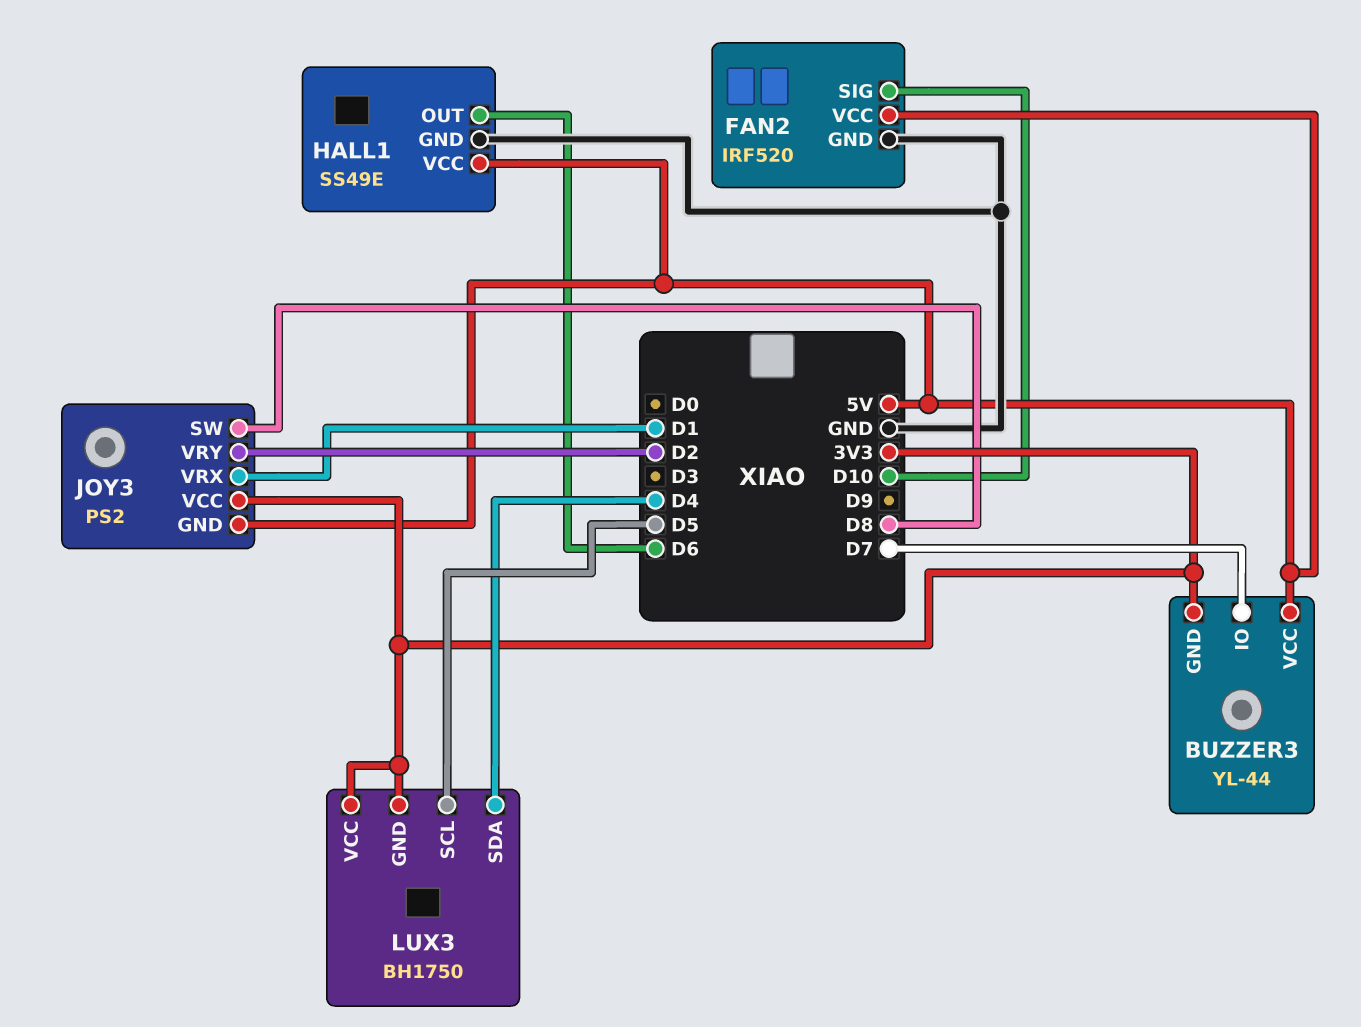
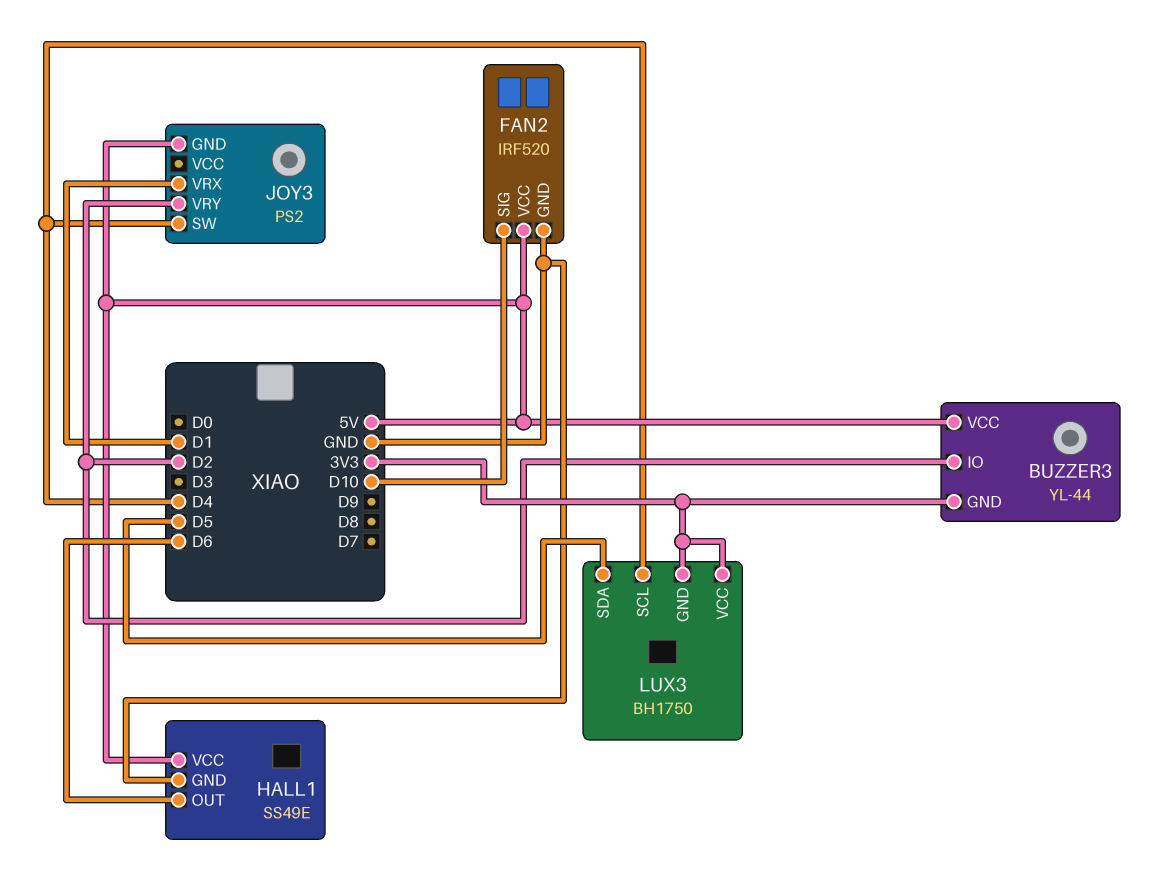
BUZZER3 pin IO: D7 -> D2
JOY3 pin SW: D8 -> D4
JOY3 pin VCC: 3V3 -> none
LUX3 pin SCL: D5 -> D4
LUX3 pin SDA: D4 -> D5

